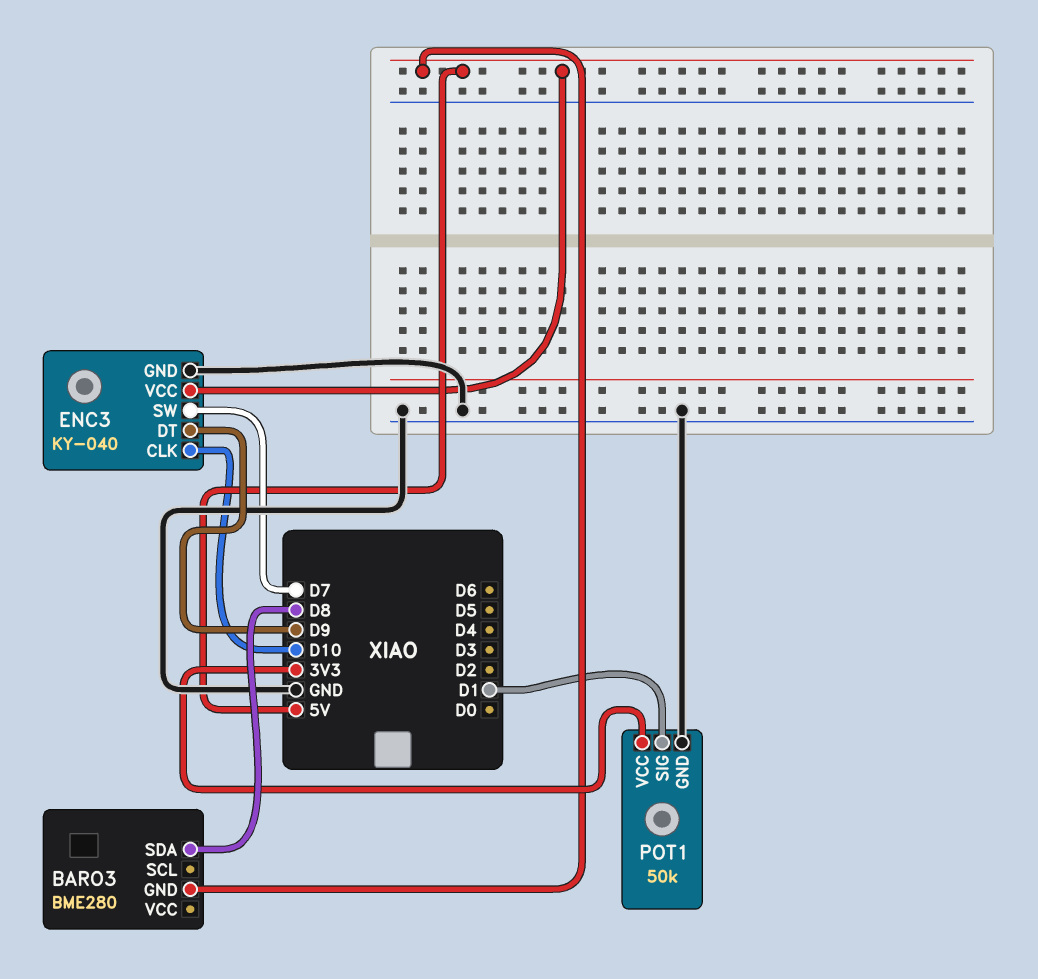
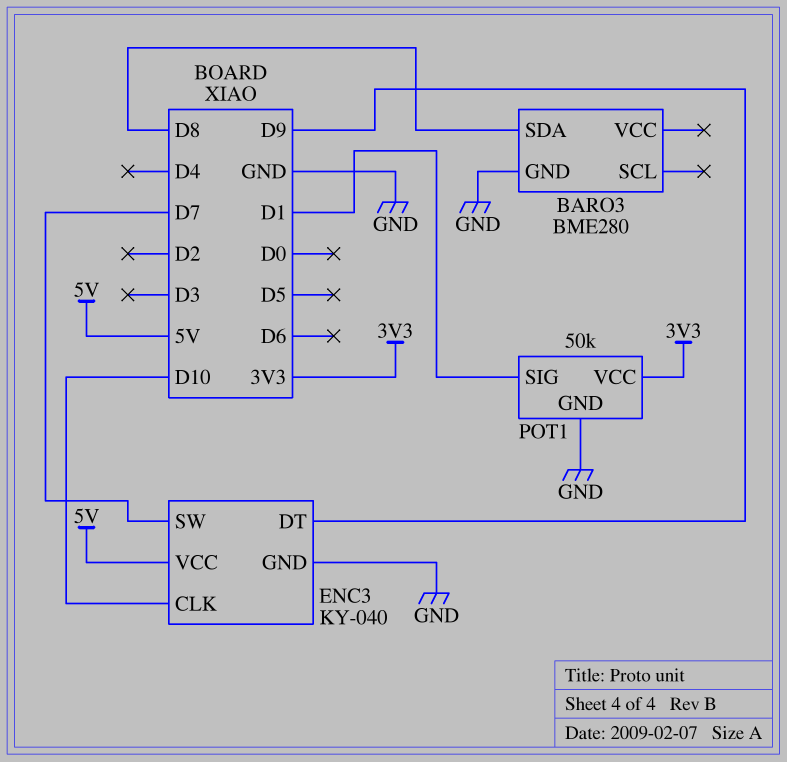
BARO3 pin GND: 5V -> GND

